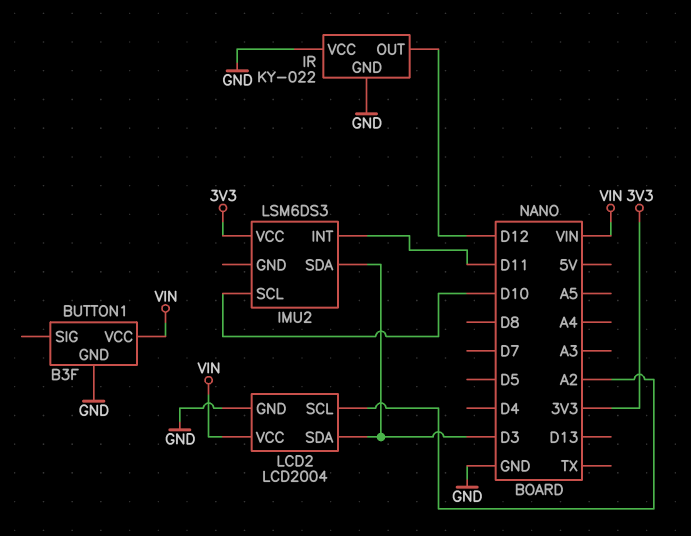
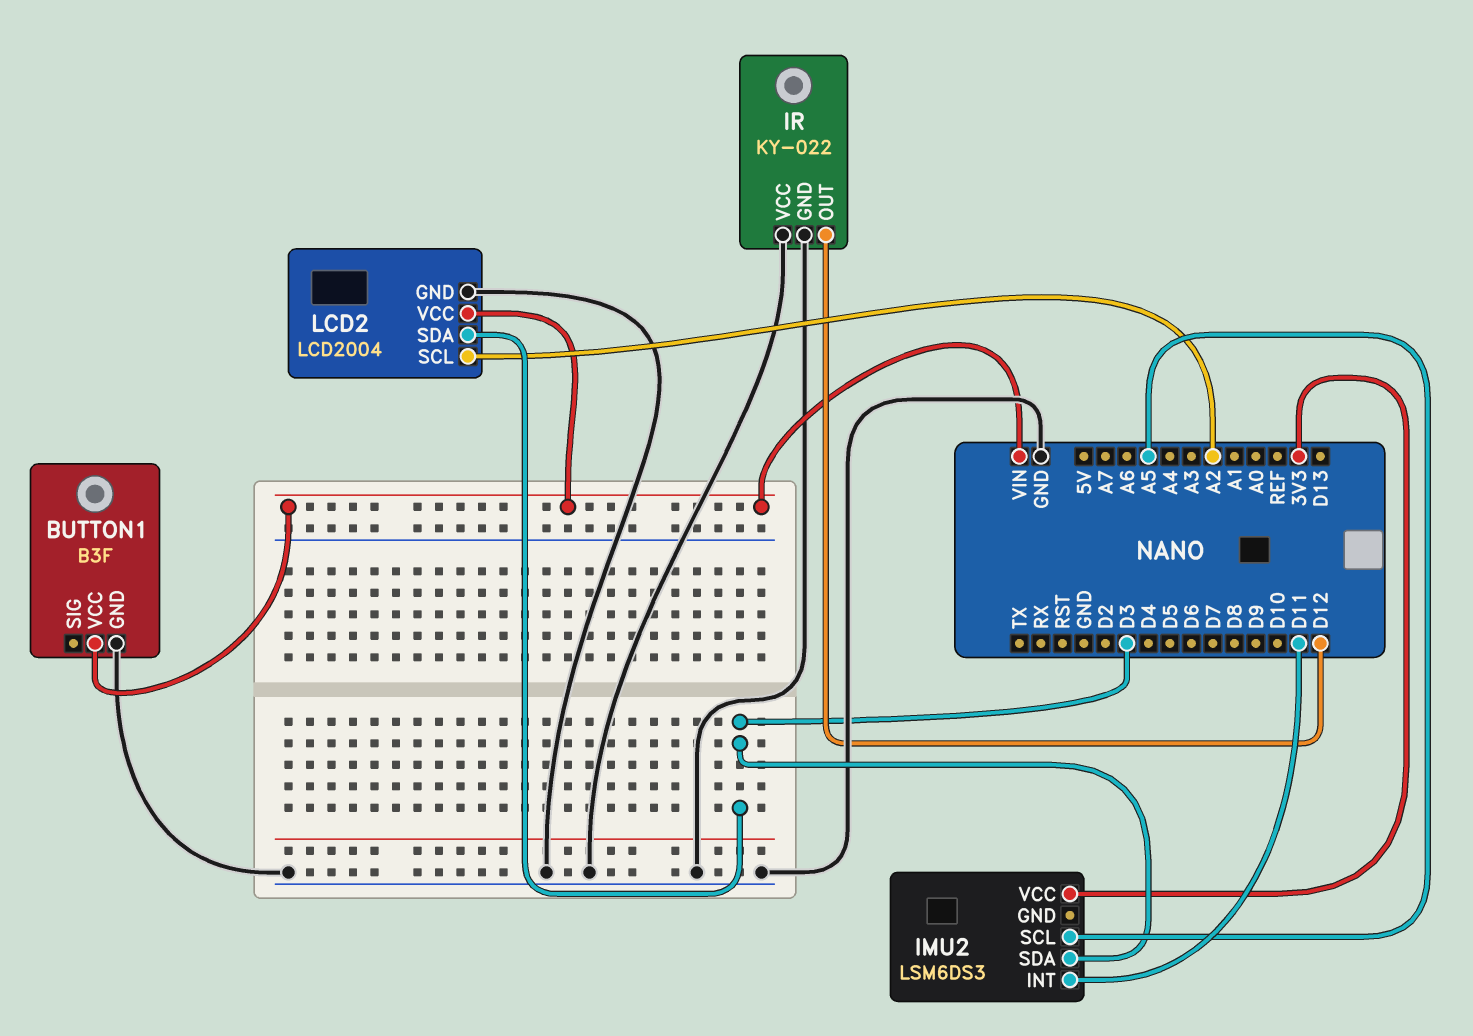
IMU2 pin SCL: D10 -> A5

